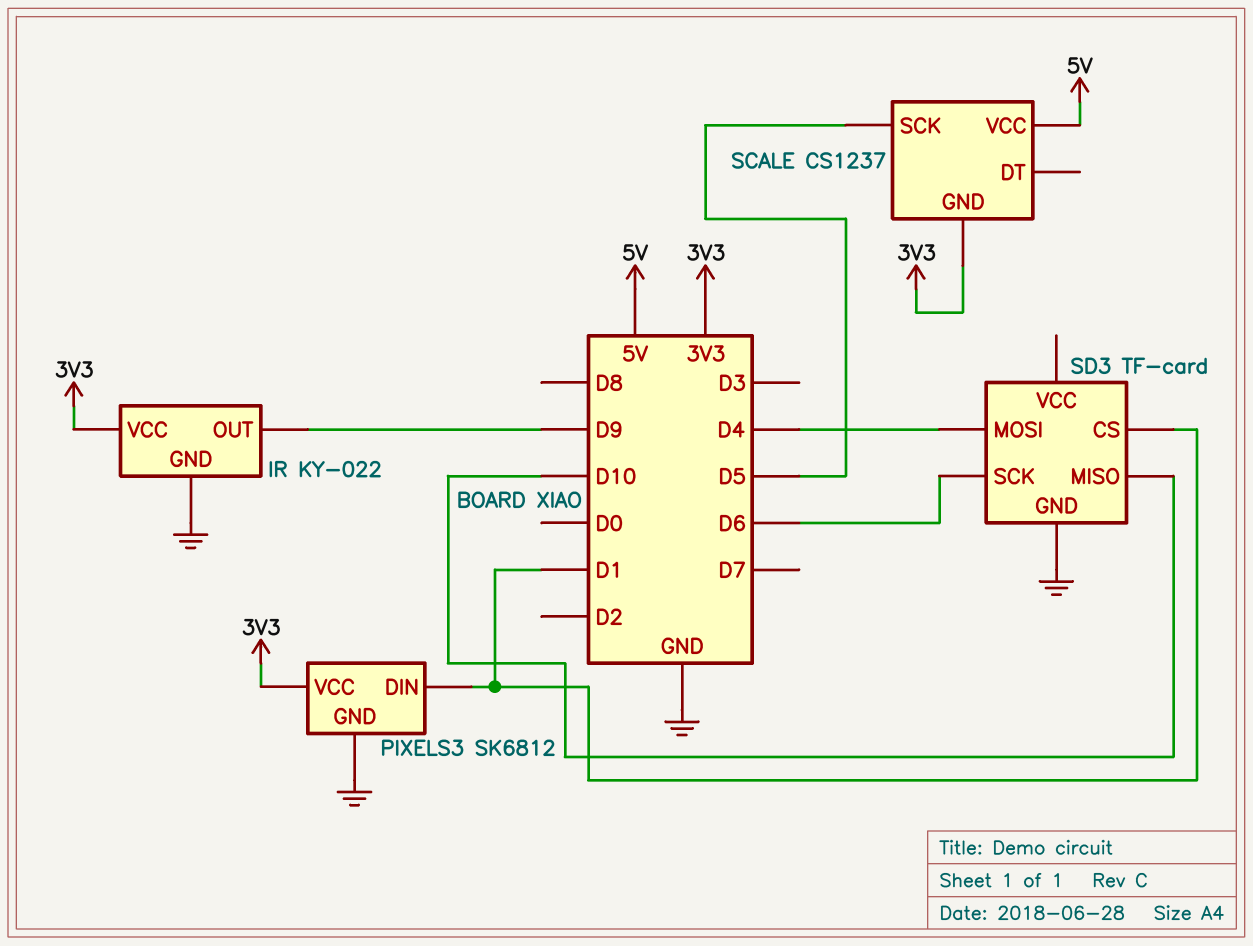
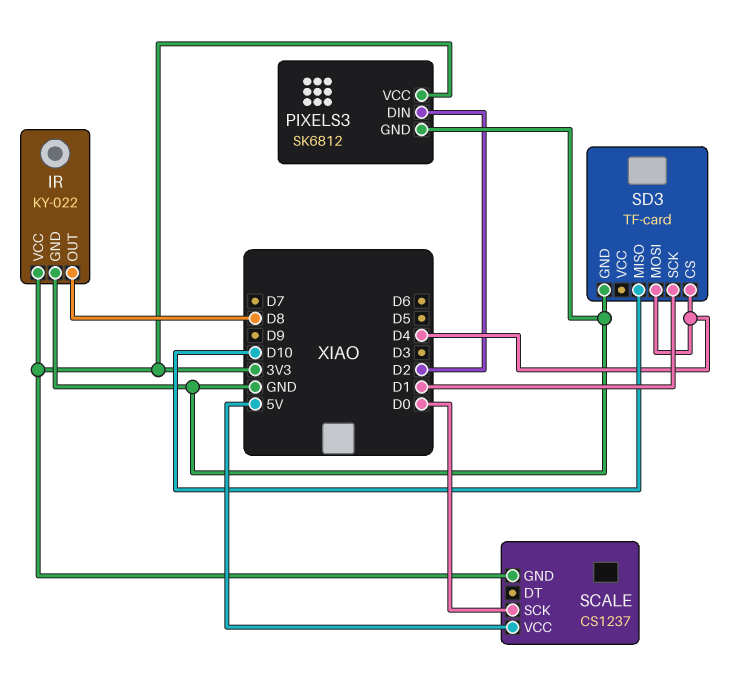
IR pin OUT: D9 -> D8
PIXELS3 pin DIN: D1 -> D2
SCALE pin SCK: D5 -> D0
SD3 pin CS: D1 -> D4
SD3 pin SCK: D6 -> D1

